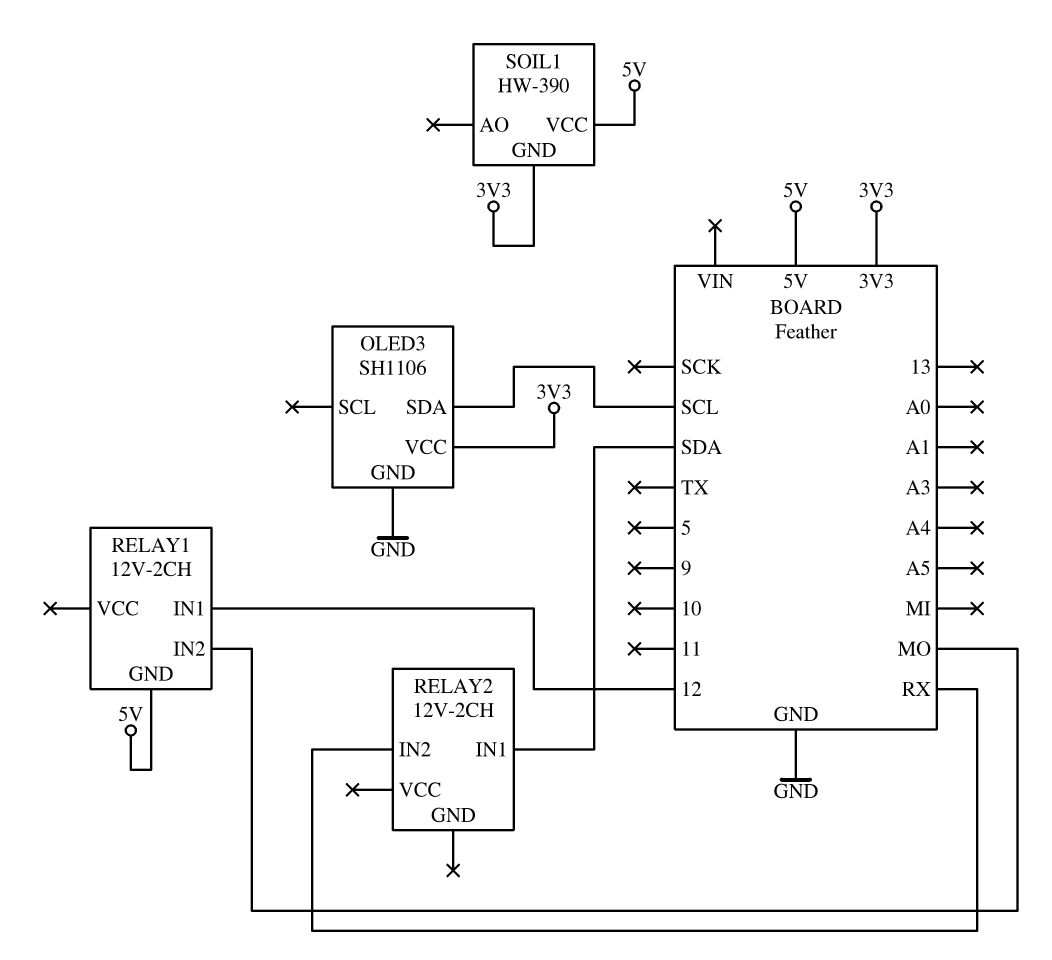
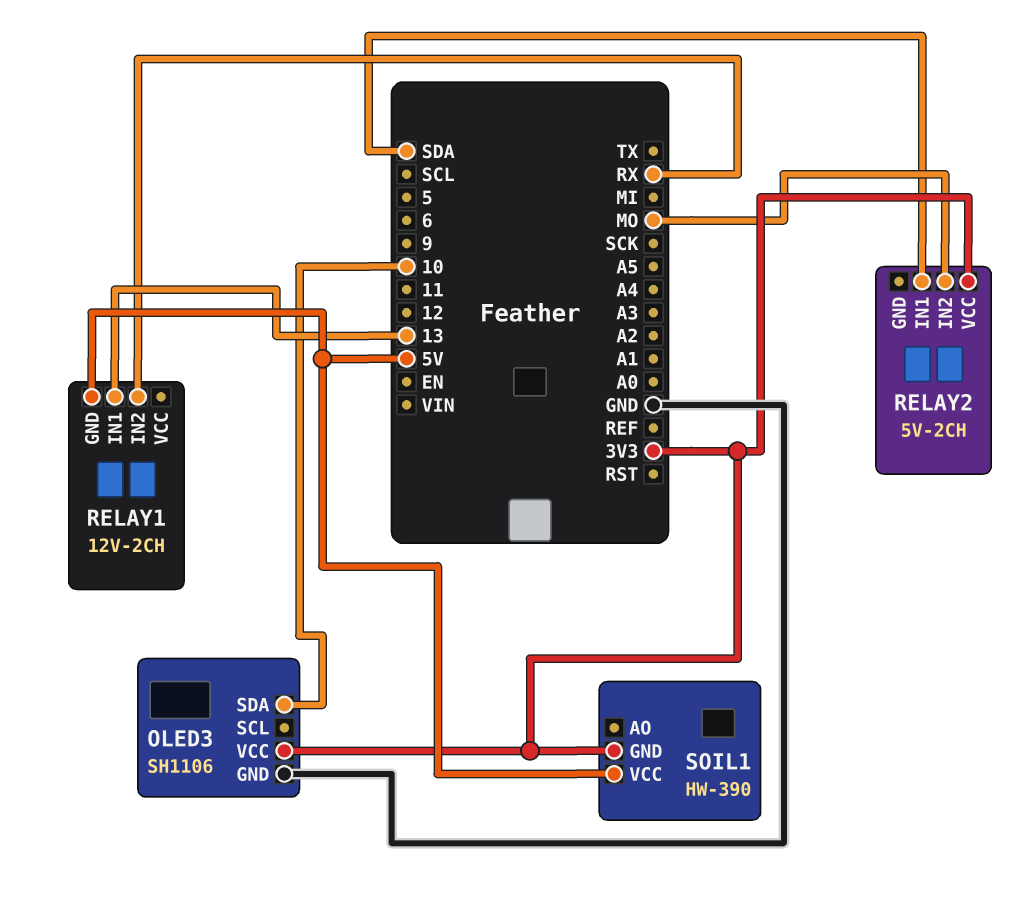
OLED3 pin SDA: SCL -> 10
RELAY1 pin IN1: 12 -> 13
RELAY1 pin IN2: MO -> RX
RELAY2: 12V-2CH -> 5V-2CH
RELAY2 pin IN2: RX -> MO
RELAY2 pin VCC: none -> 3V3

